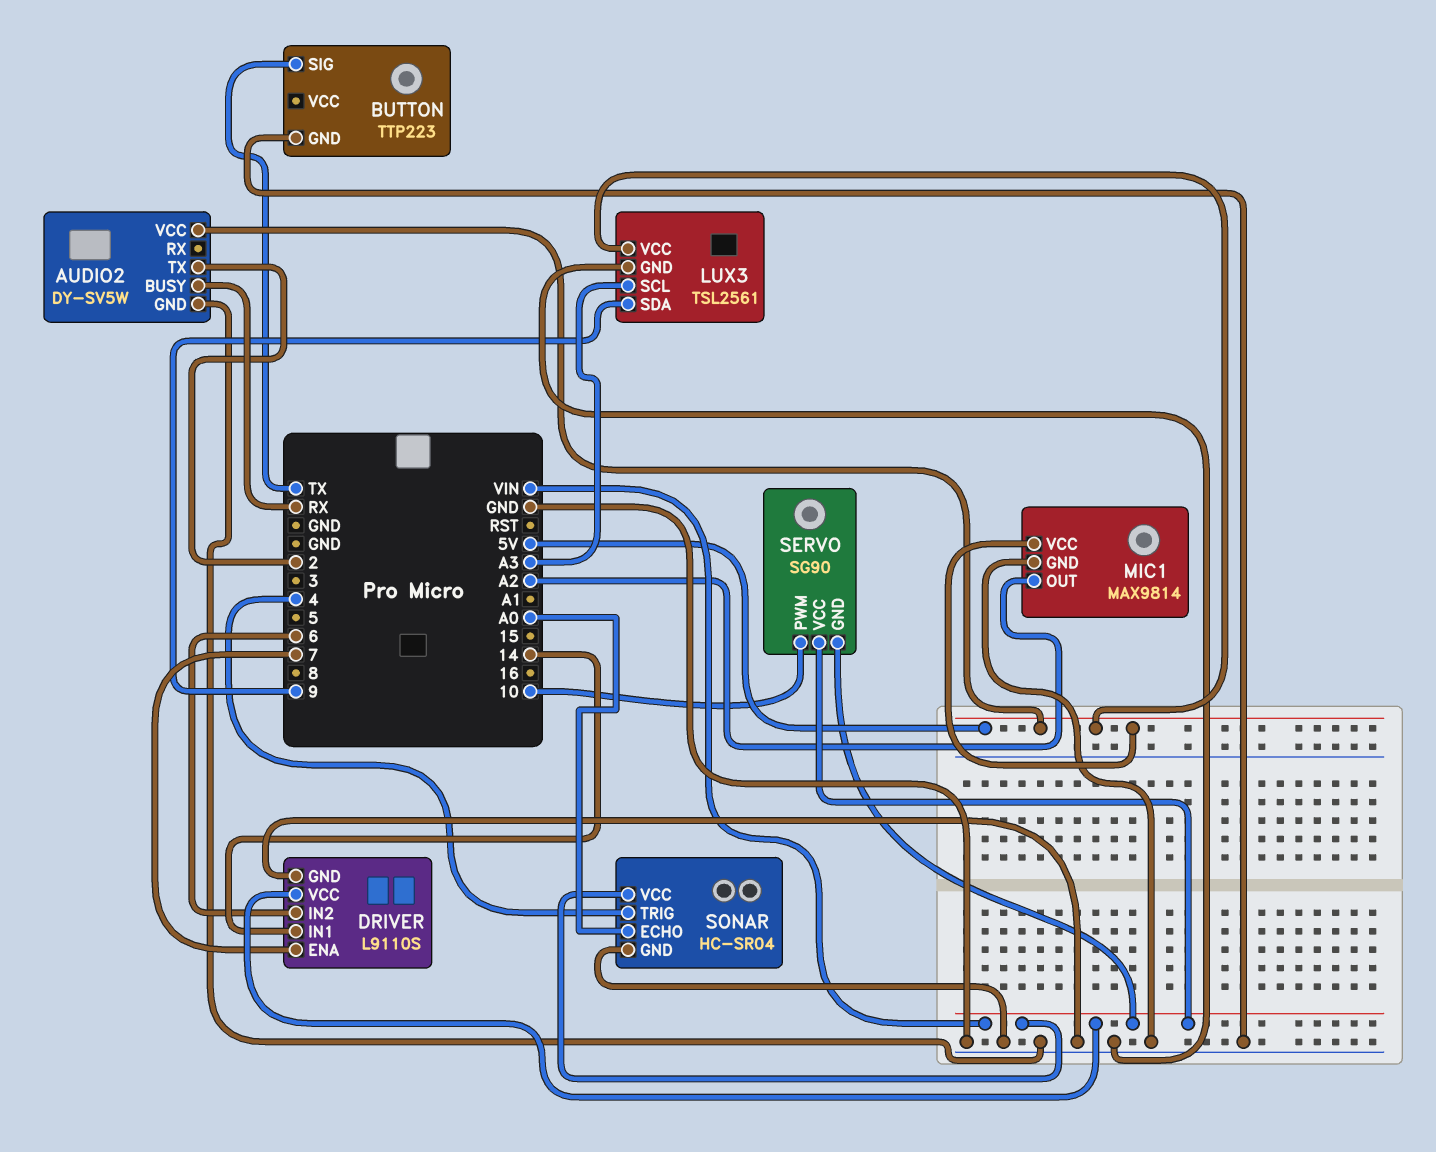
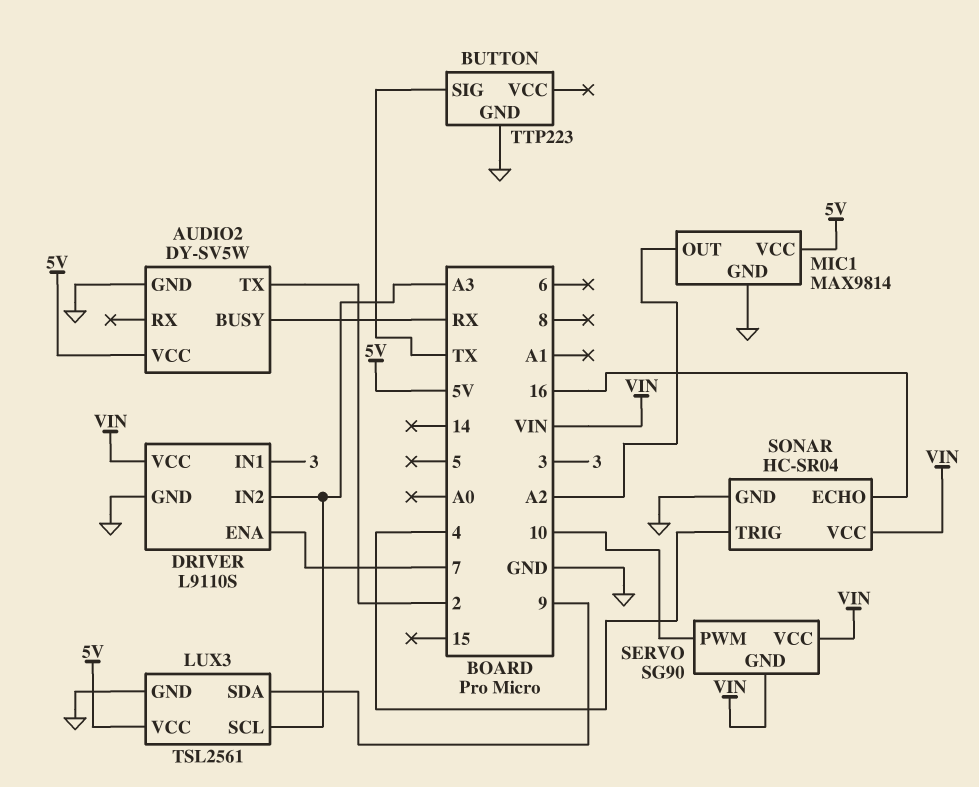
DRIVER pin IN1: 14 -> 3
DRIVER pin IN2: 6 -> A3
SONAR pin ECHO: A0 -> 16

